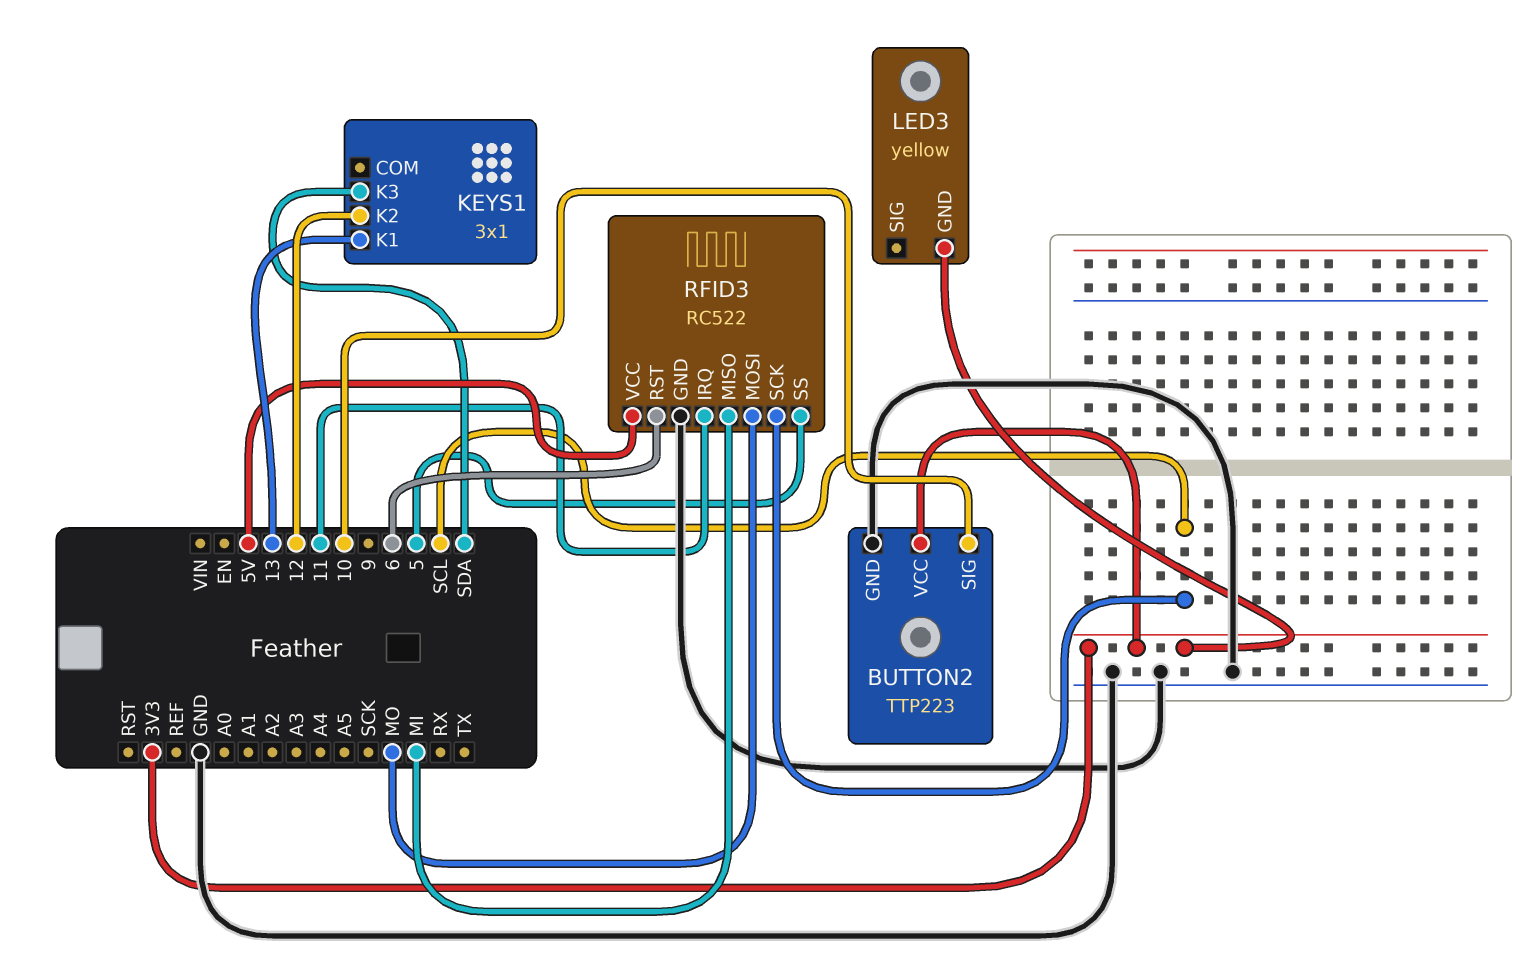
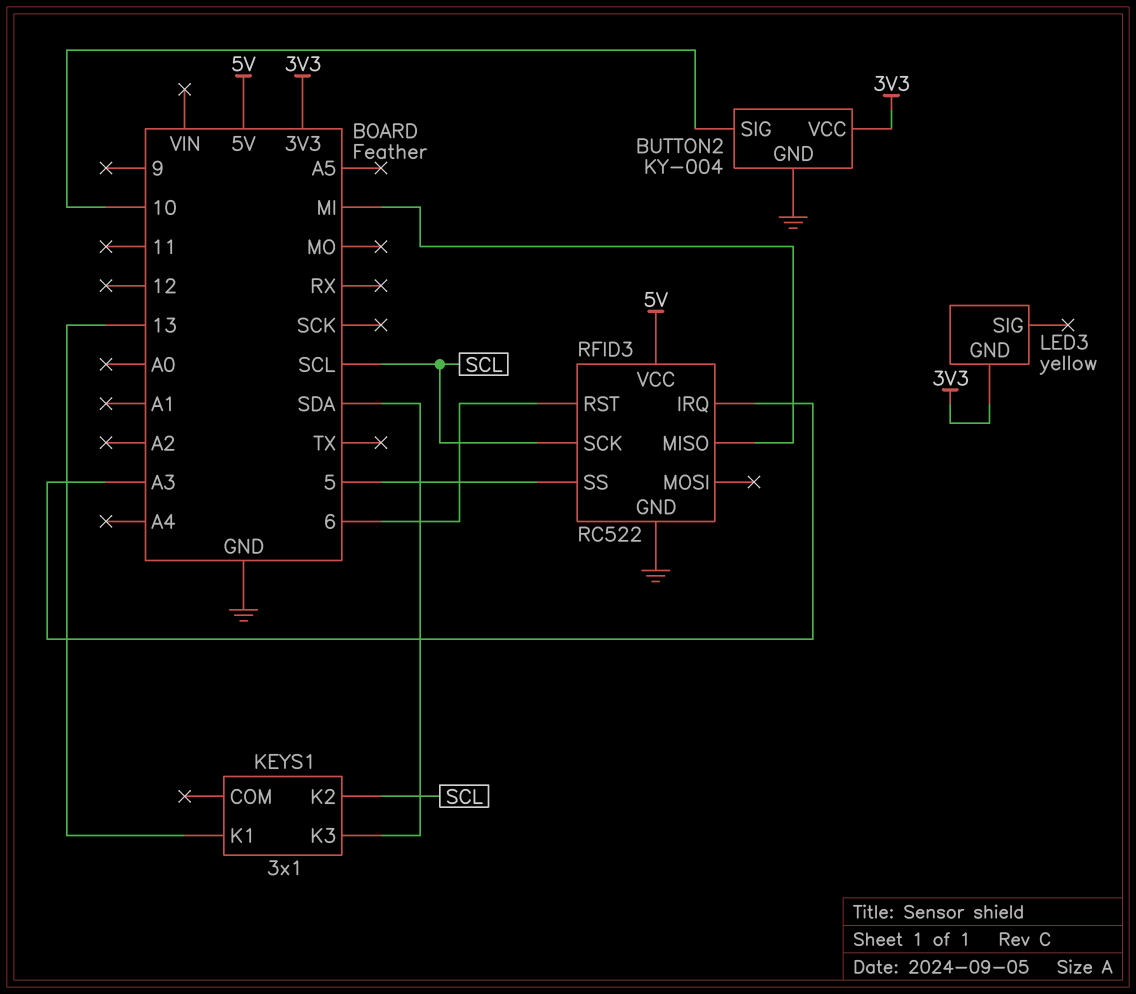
BUTTON2: TTP223 -> KY-004
KEYS1 pin K2: 12 -> SCL
RFID3 pin IRQ: 11 -> A3
RFID3 pin MOSI: MO -> none

